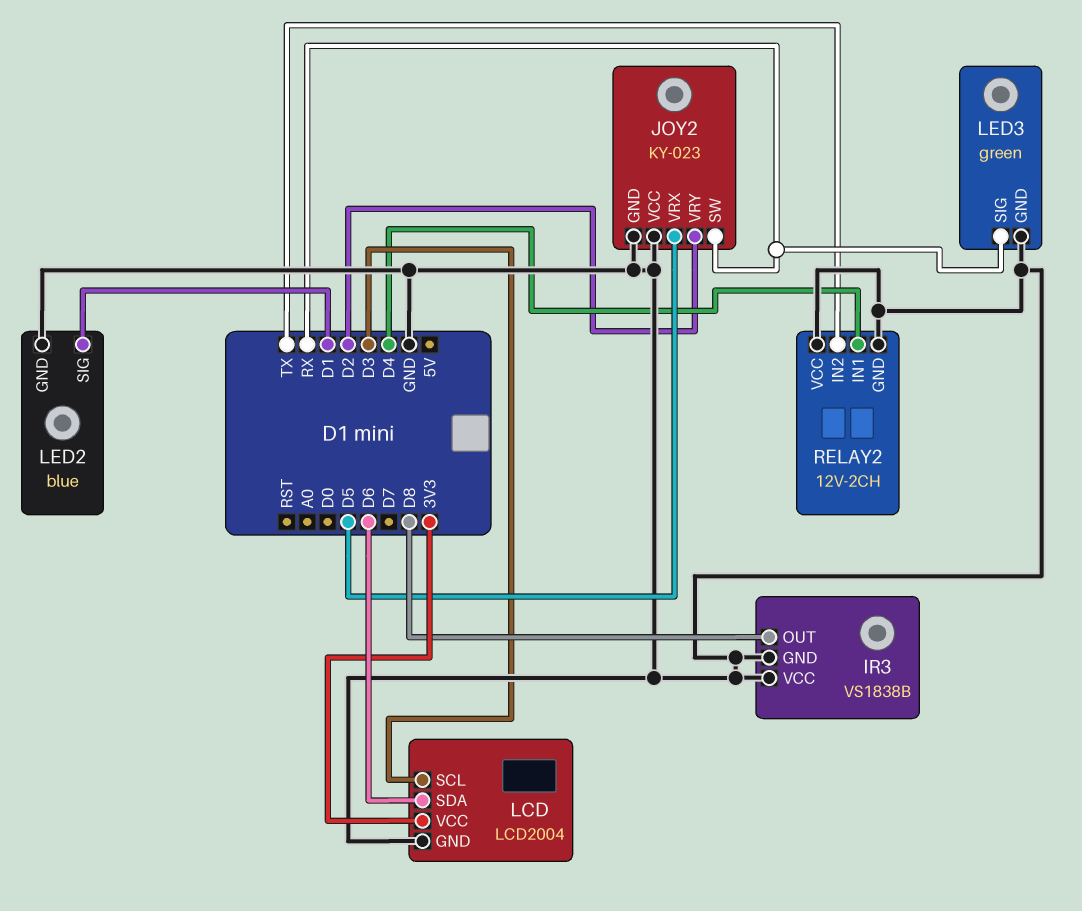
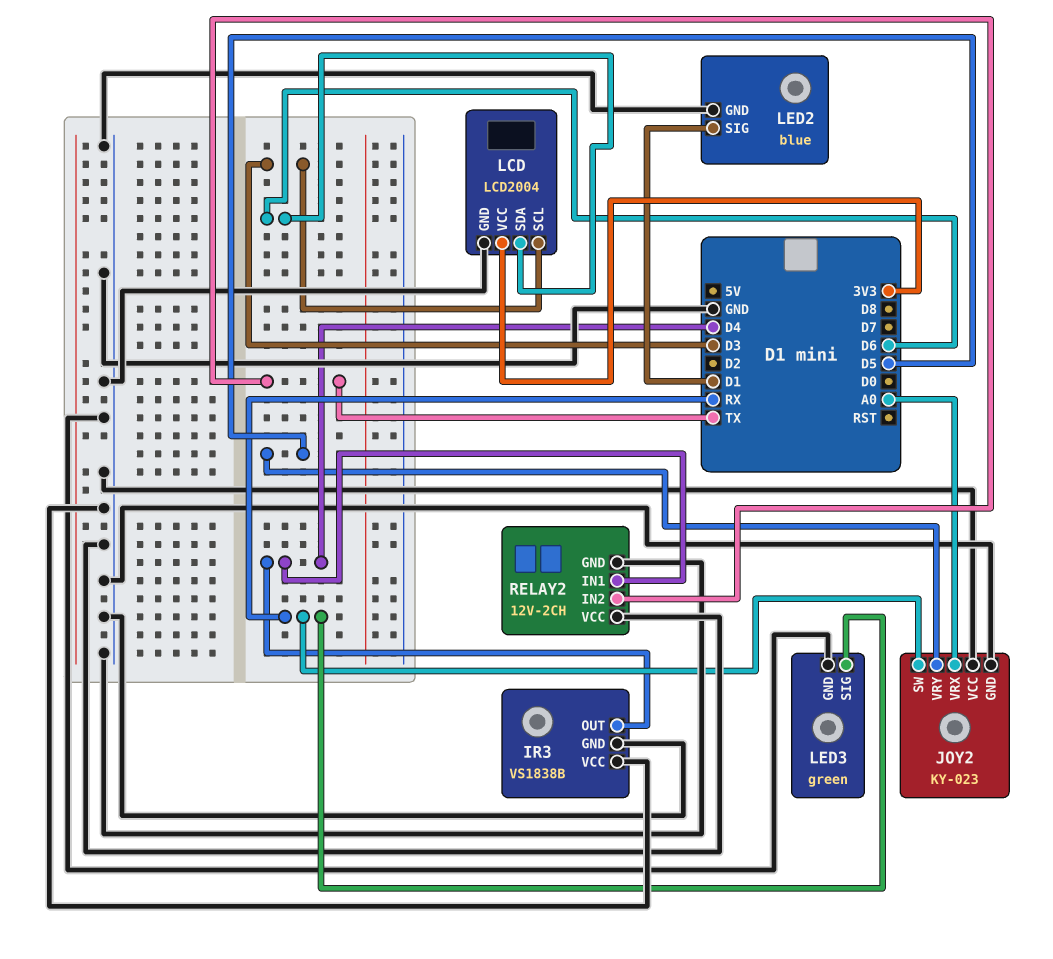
IR3 pin OUT: D8 -> D4
JOY2 pin VRX: D5 -> A0
JOY2 pin VRY: D2 -> D5

